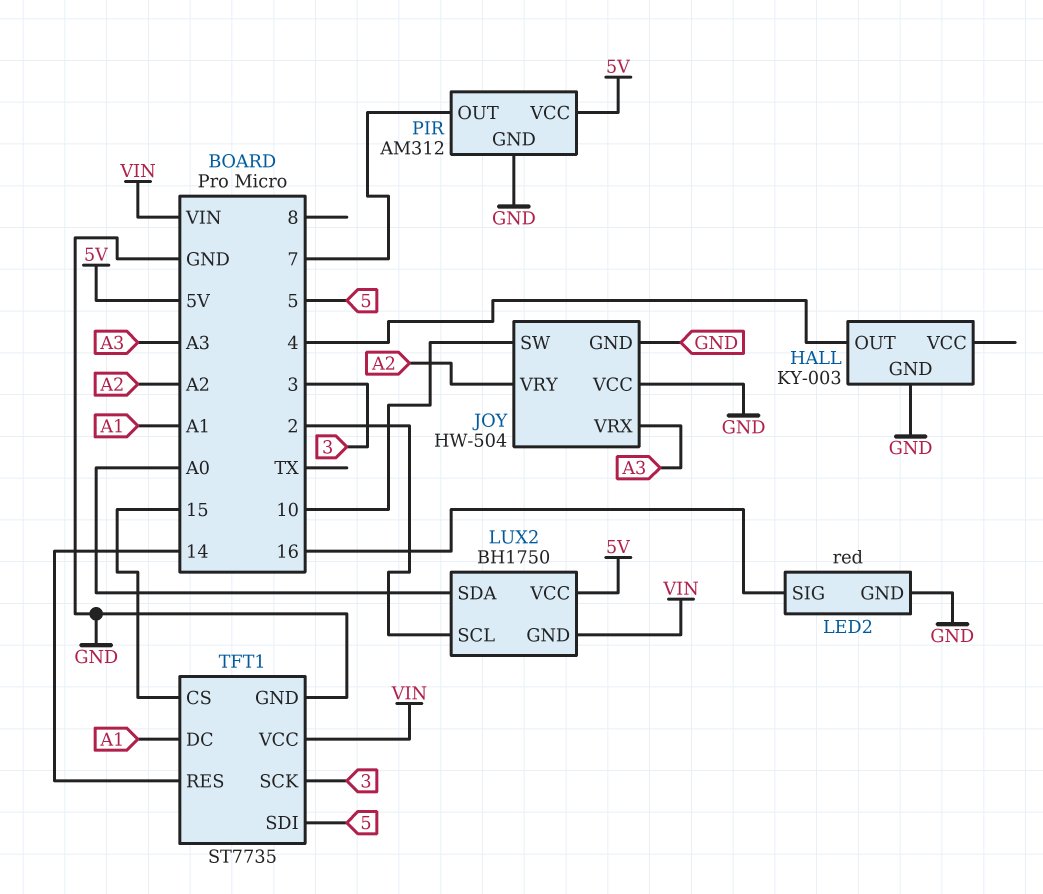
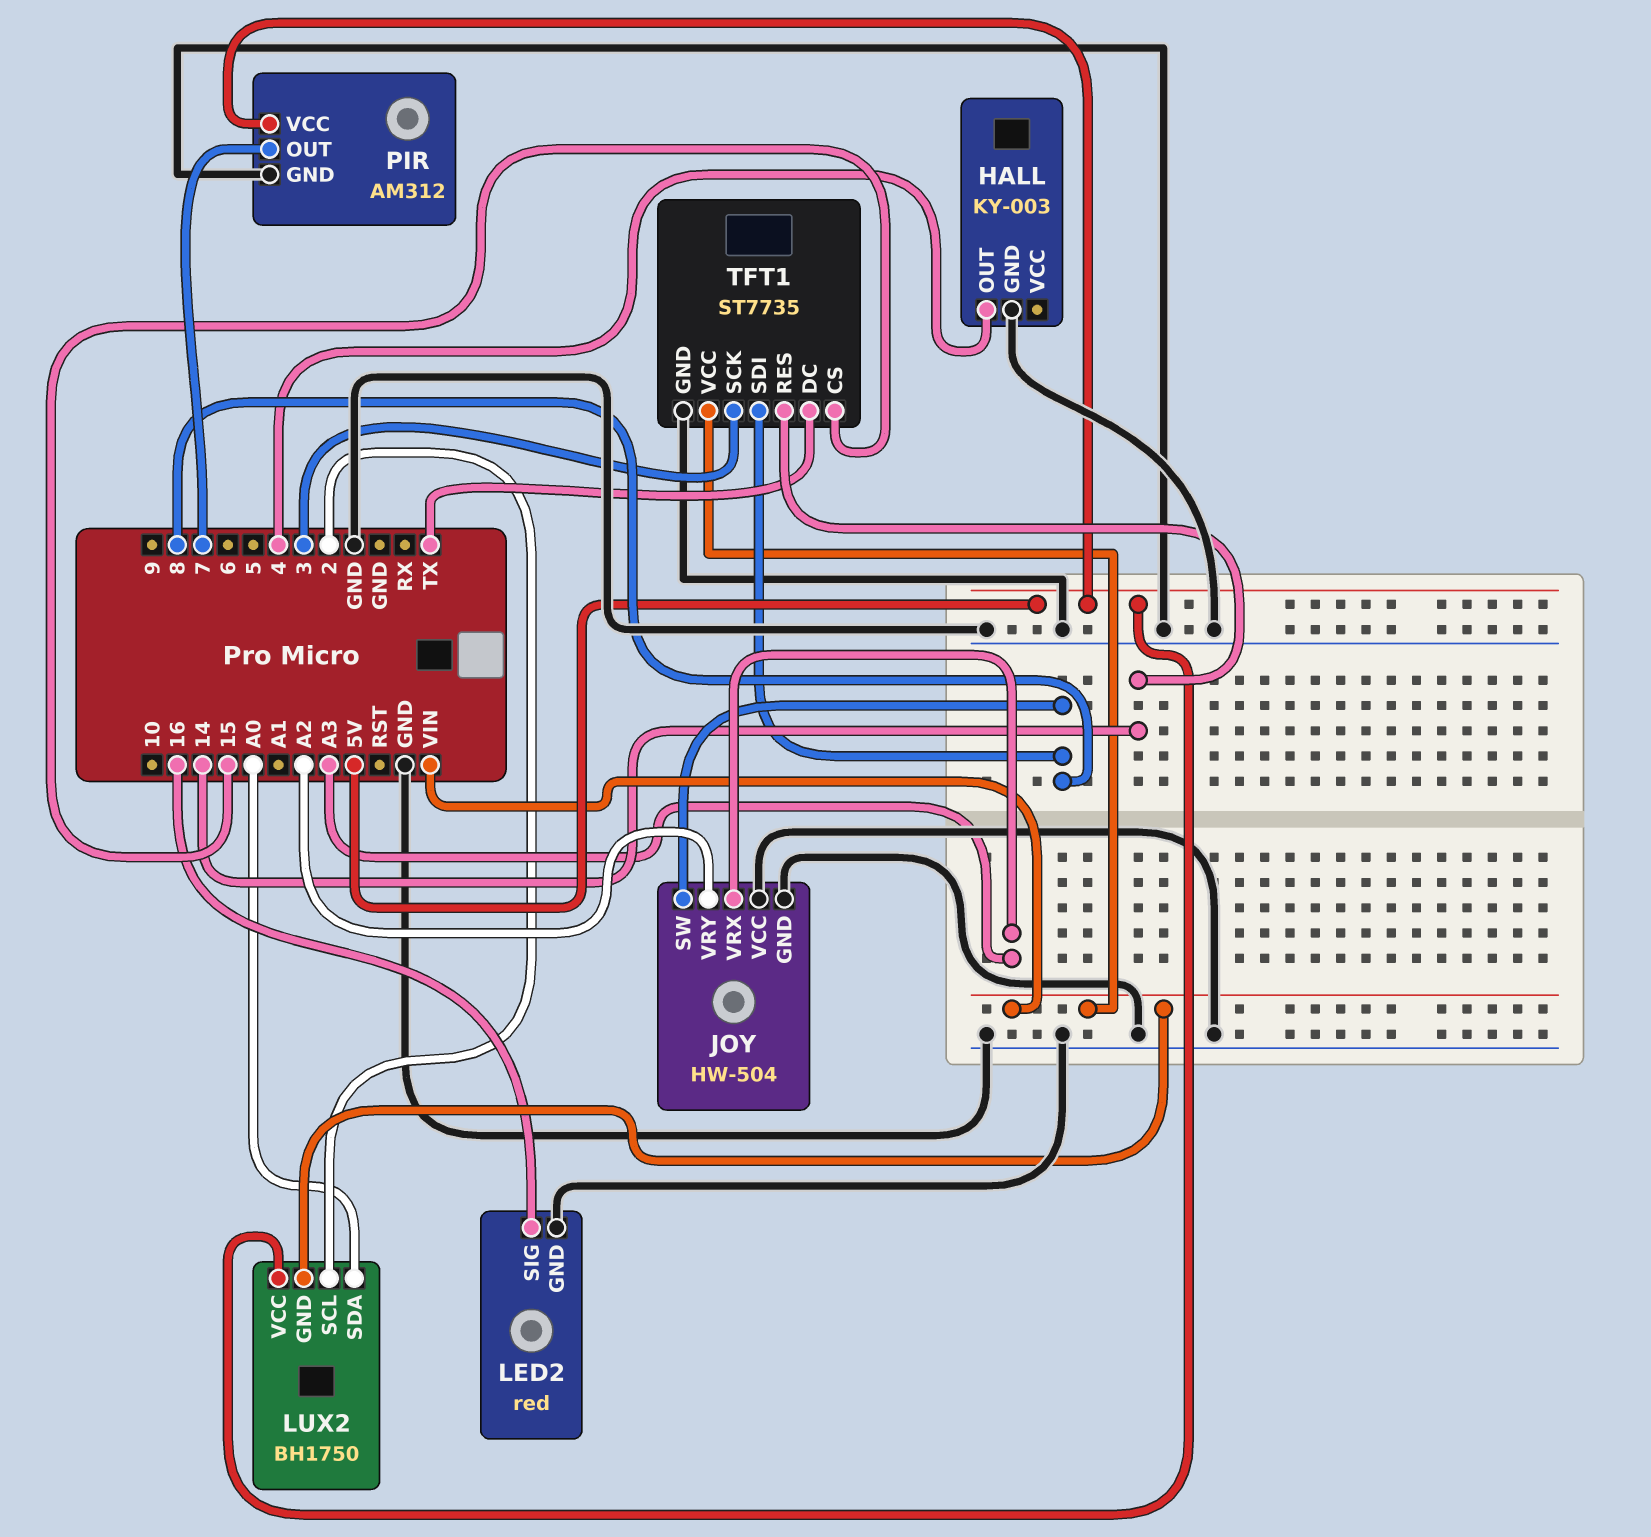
JOY pin SW: 10 -> 8
TFT1 pin DC: A1 -> TX
TFT1 pin SDI: 5 -> 8

